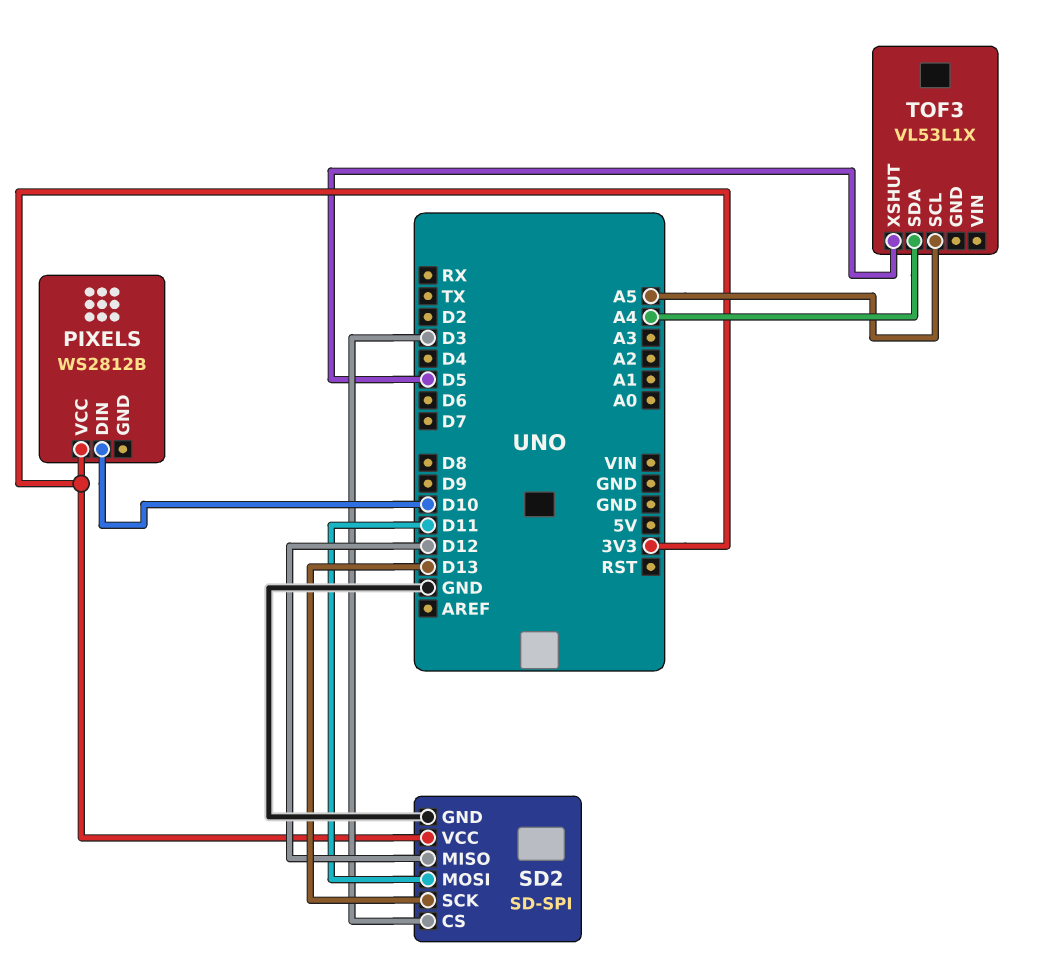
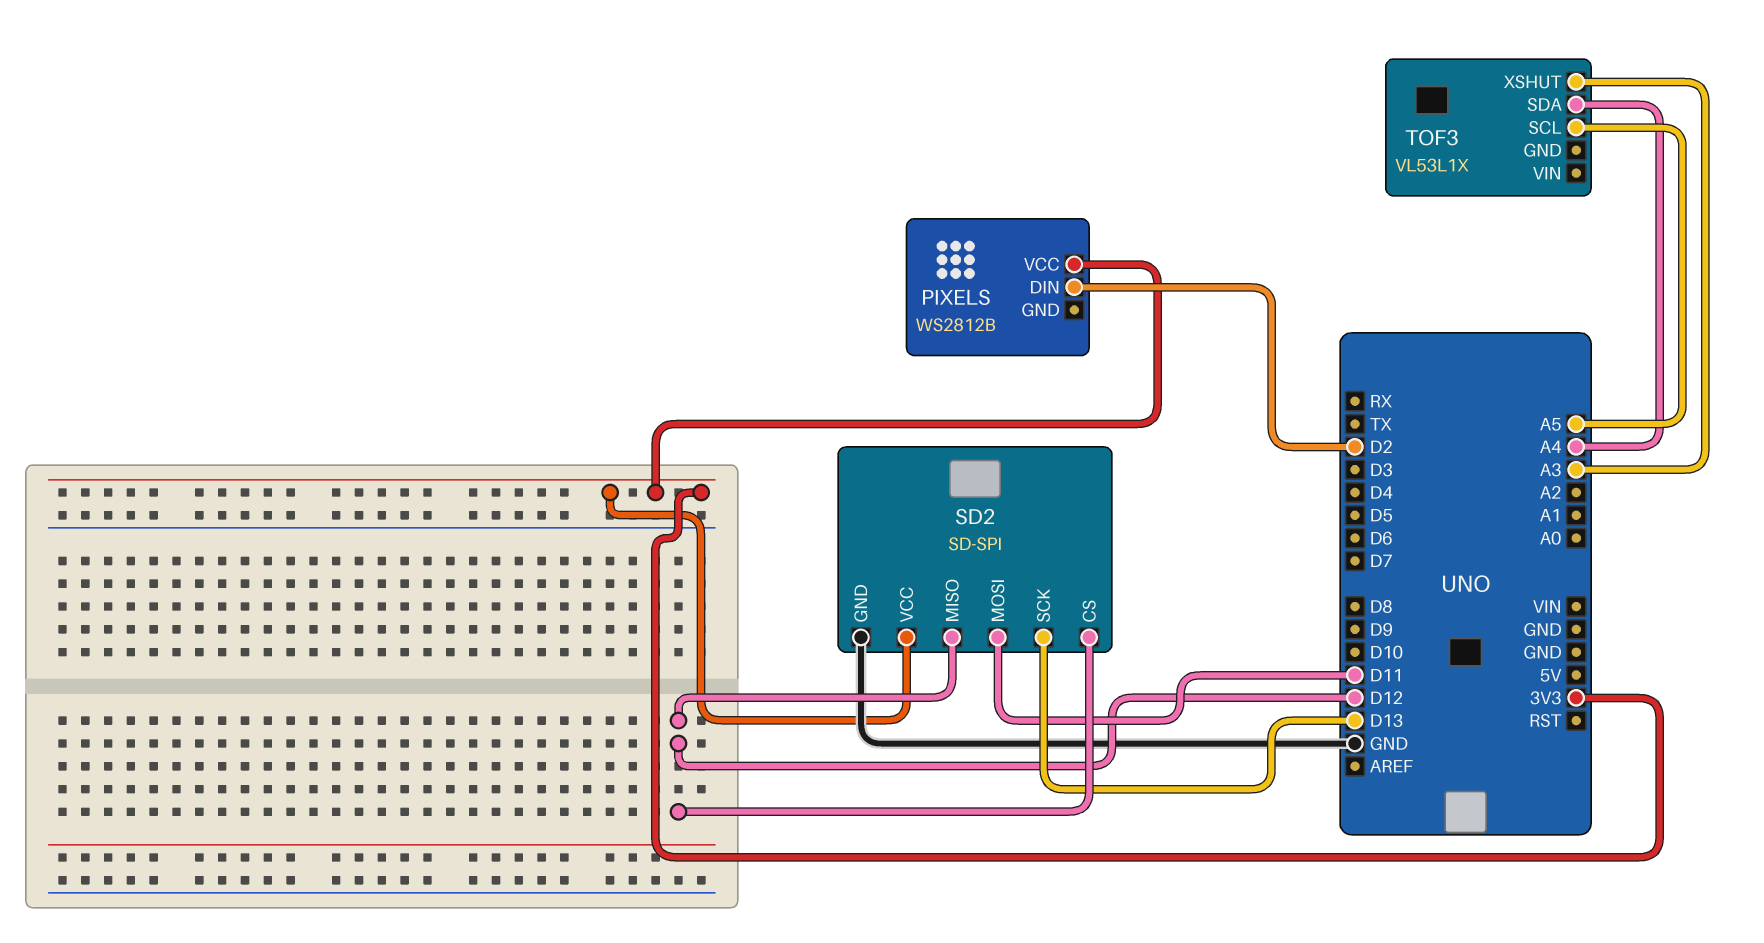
PIXELS pin DIN: D10 -> D2
SD2 pin CS: D3 -> D12
TOF3 pin XSHUT: D5 -> A3

